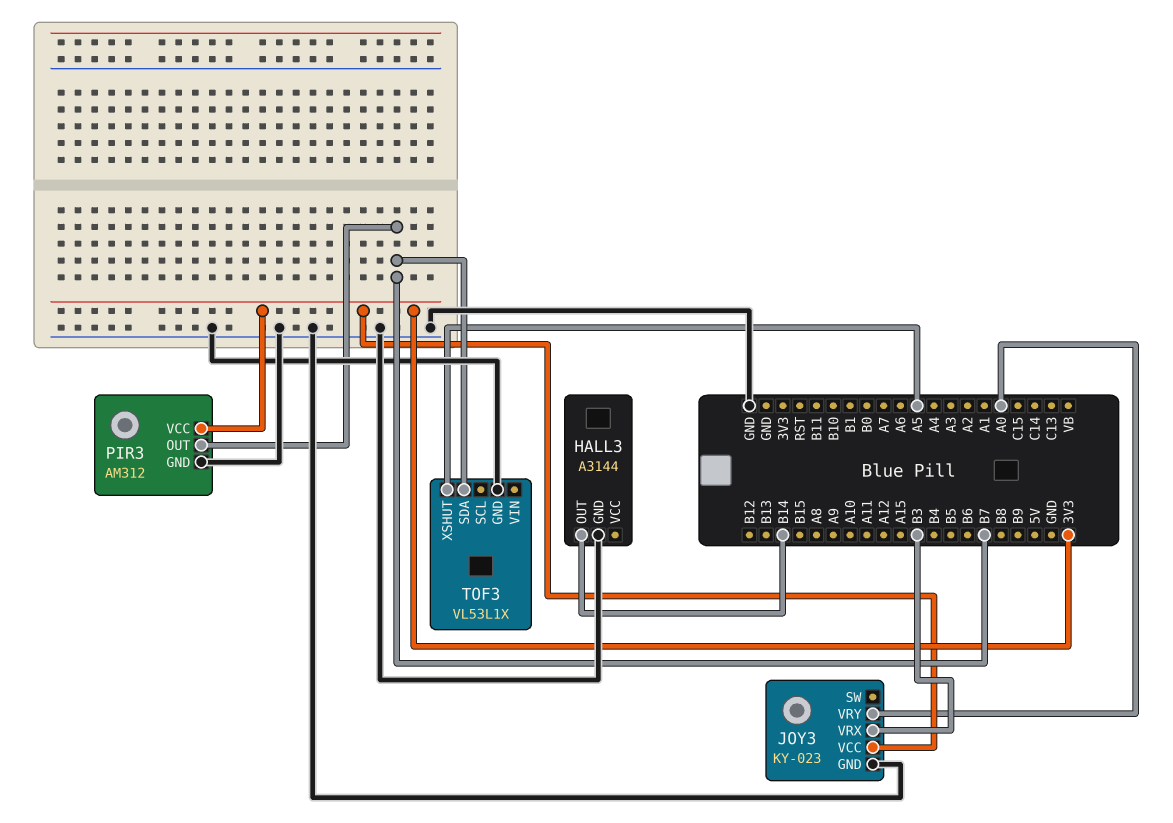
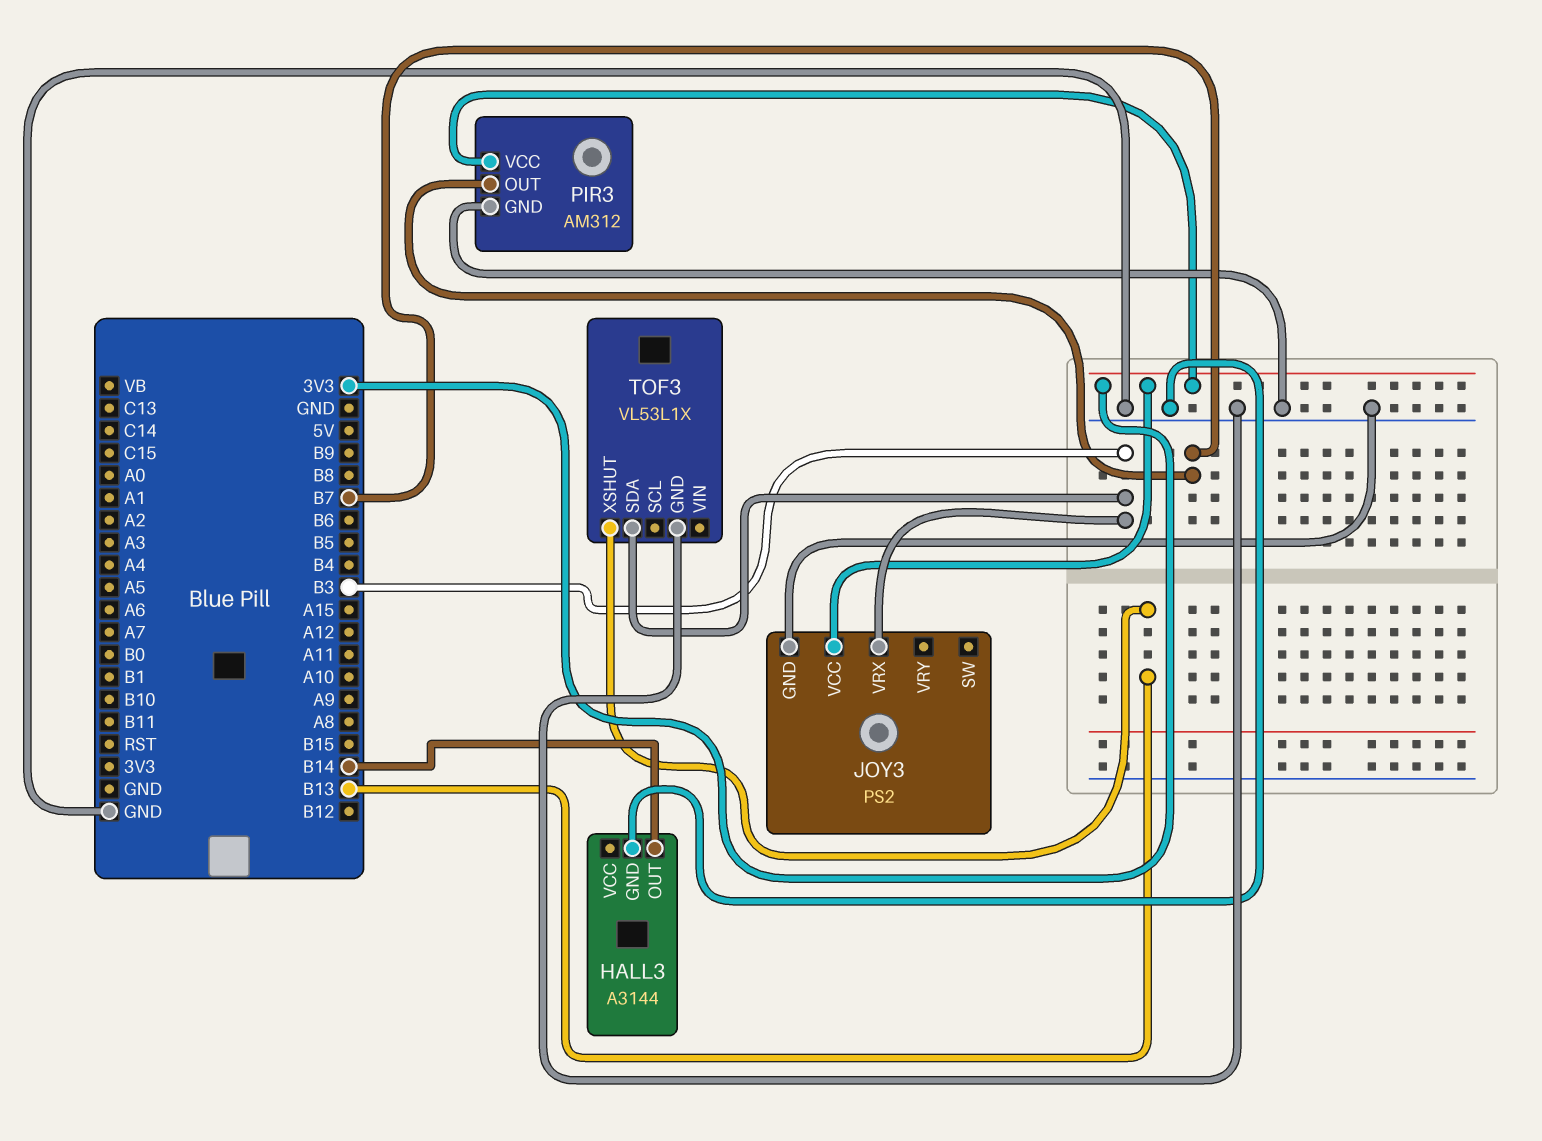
JOY3: KY-023 -> PS2
JOY3 pin VRY: A0 -> none
TOF3 pin SDA: B7 -> B3
TOF3 pin XSHUT: A5 -> B13

